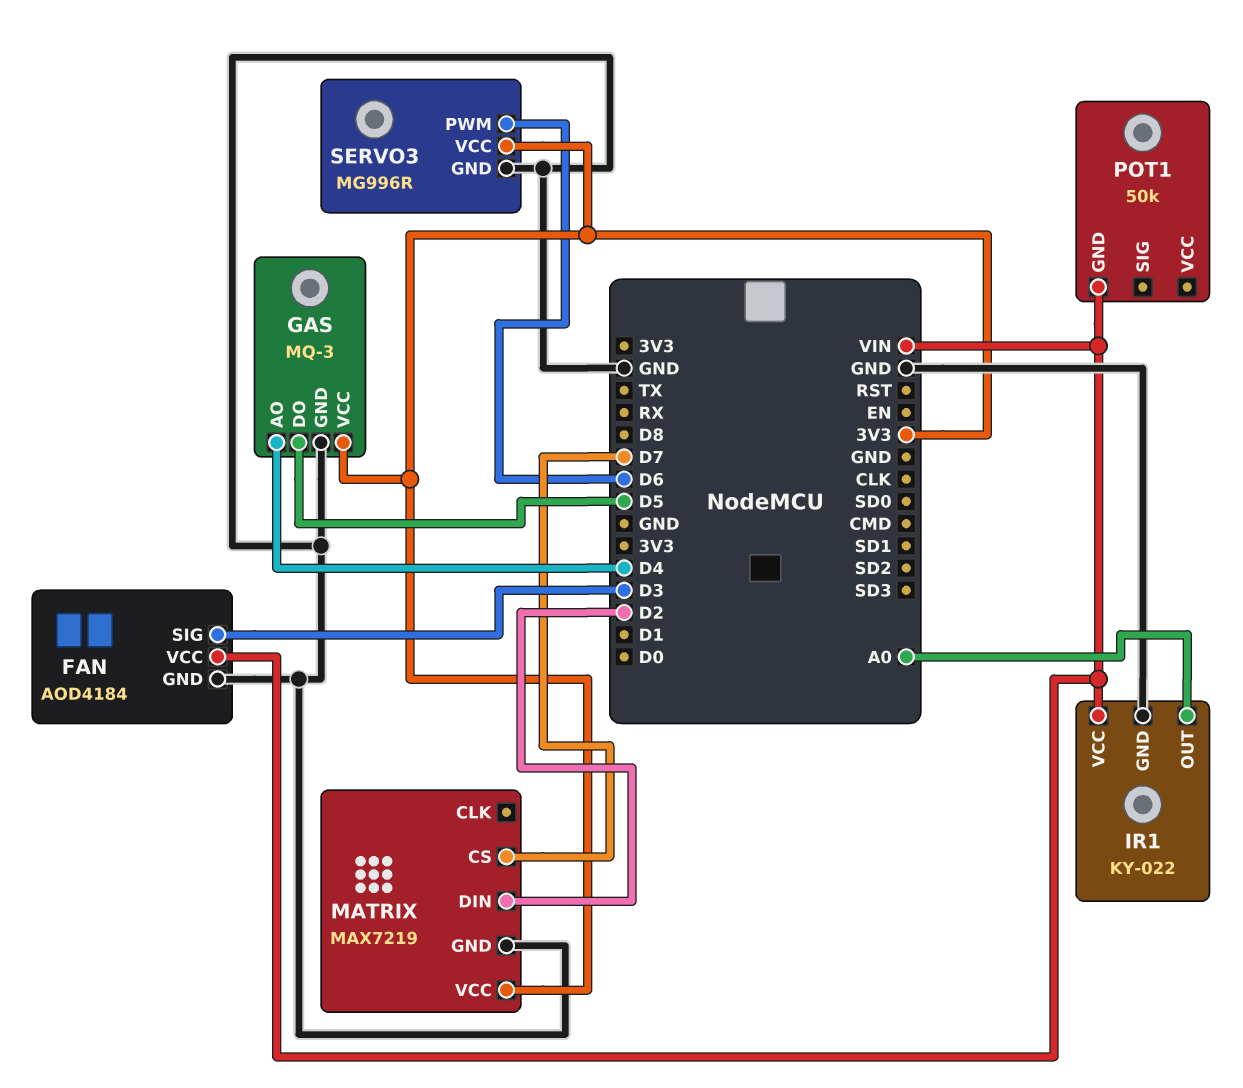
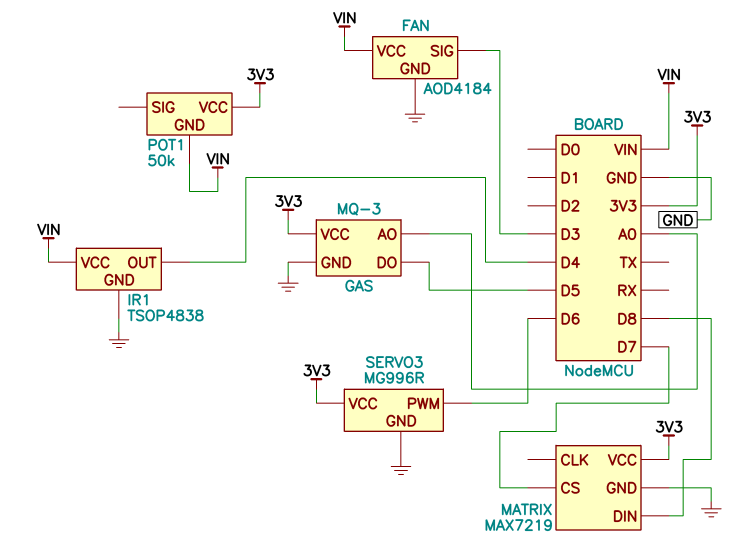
GAS pin AO: D4 -> A0
IR1: KY-022 -> TSOP4838
IR1 pin OUT: A0 -> D4
MATRIX pin DIN: D2 -> D8
POT1 pin VCC: none -> 3V3

